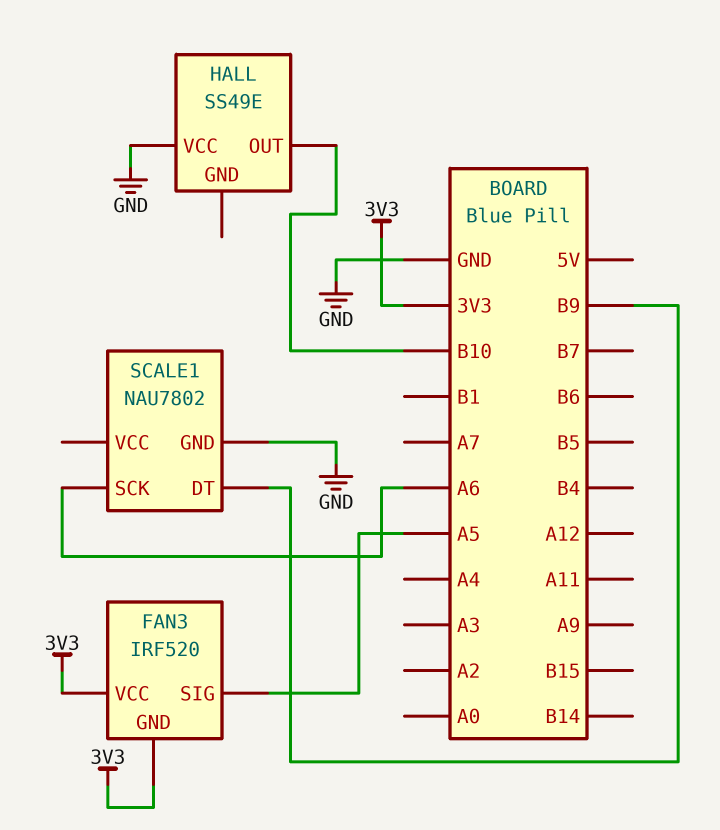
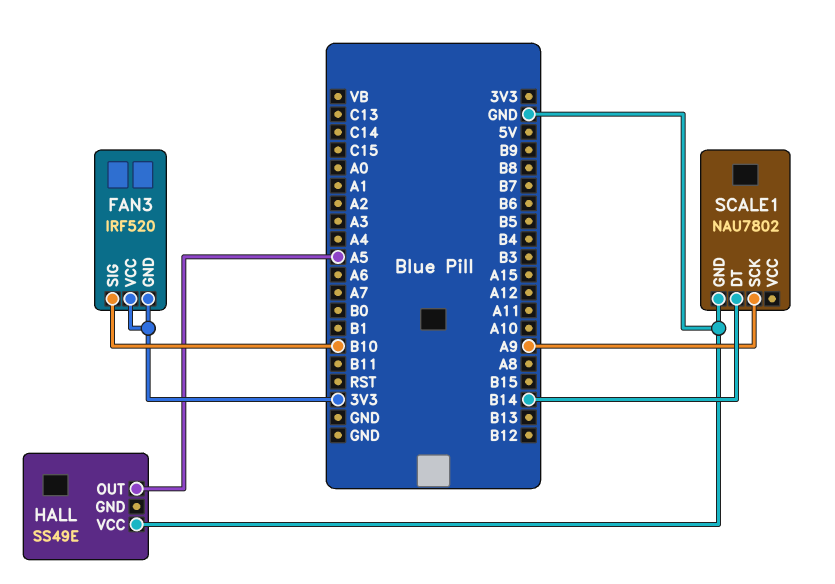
FAN3 pin SIG: A5 -> B10
HALL pin OUT: B10 -> A5
SCALE1 pin DT: B9 -> B14
SCALE1 pin SCK: A6 -> A9

